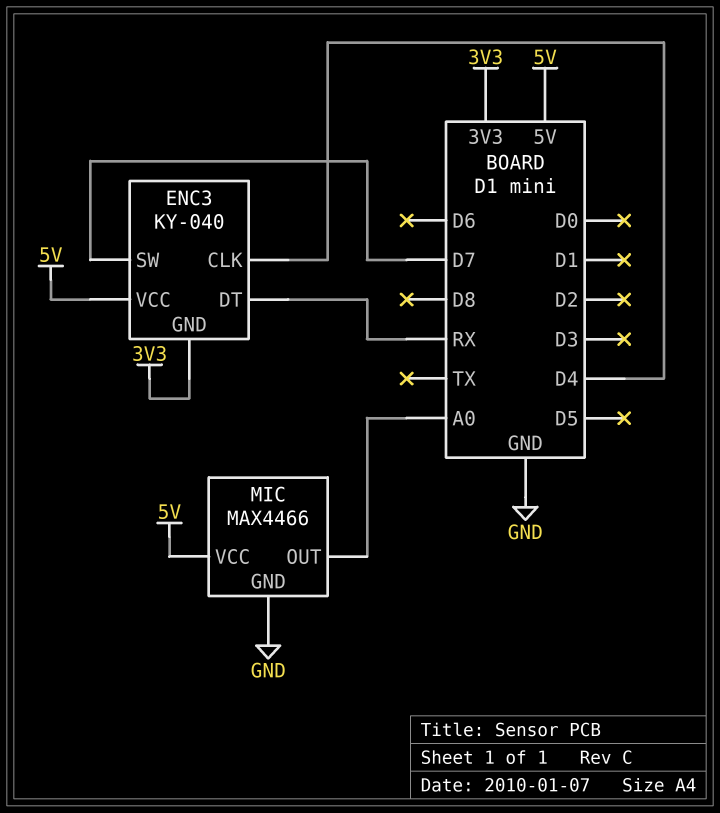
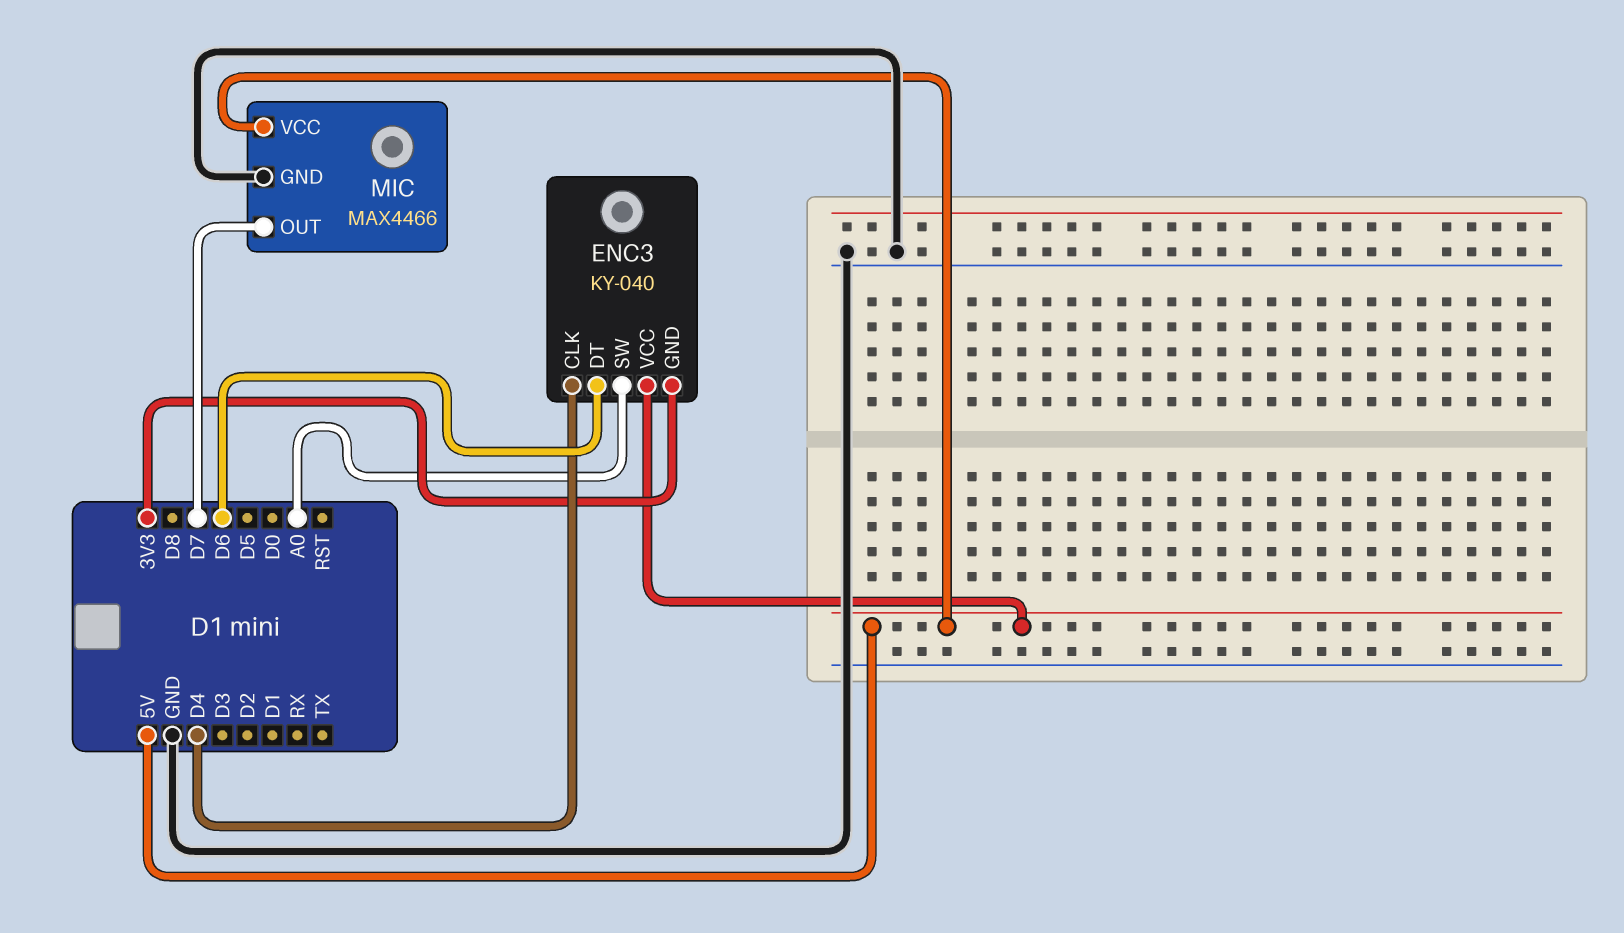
ENC3 pin DT: RX -> D6
ENC3 pin SW: D7 -> A0
MIC pin OUT: A0 -> D7

